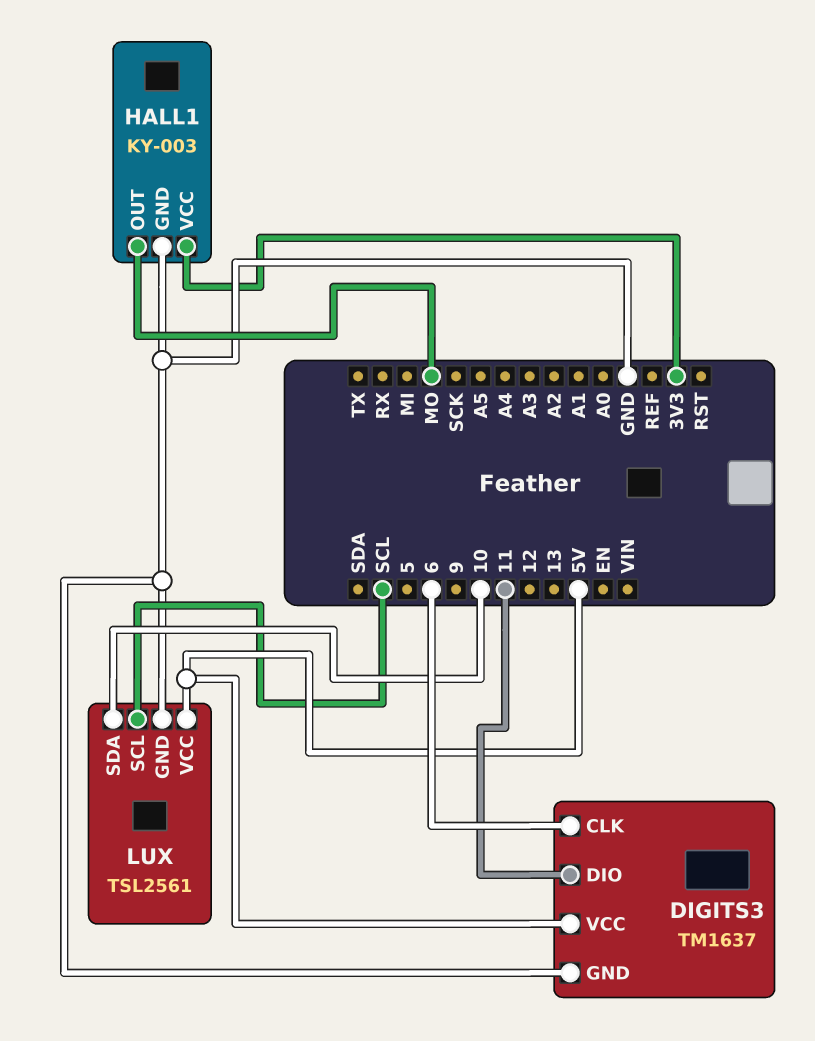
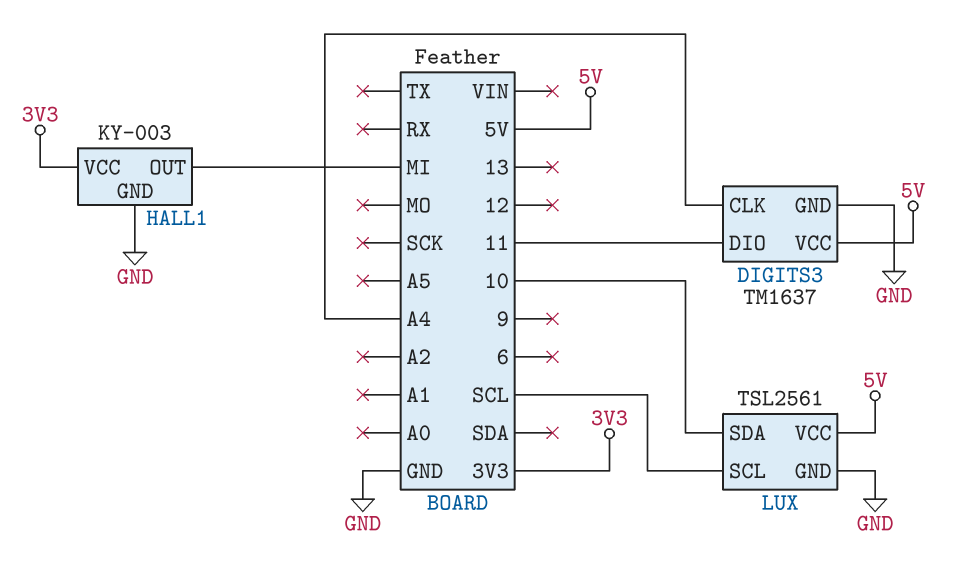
DIGITS3 pin CLK: 6 -> A4
HALL1 pin OUT: MO -> MI

